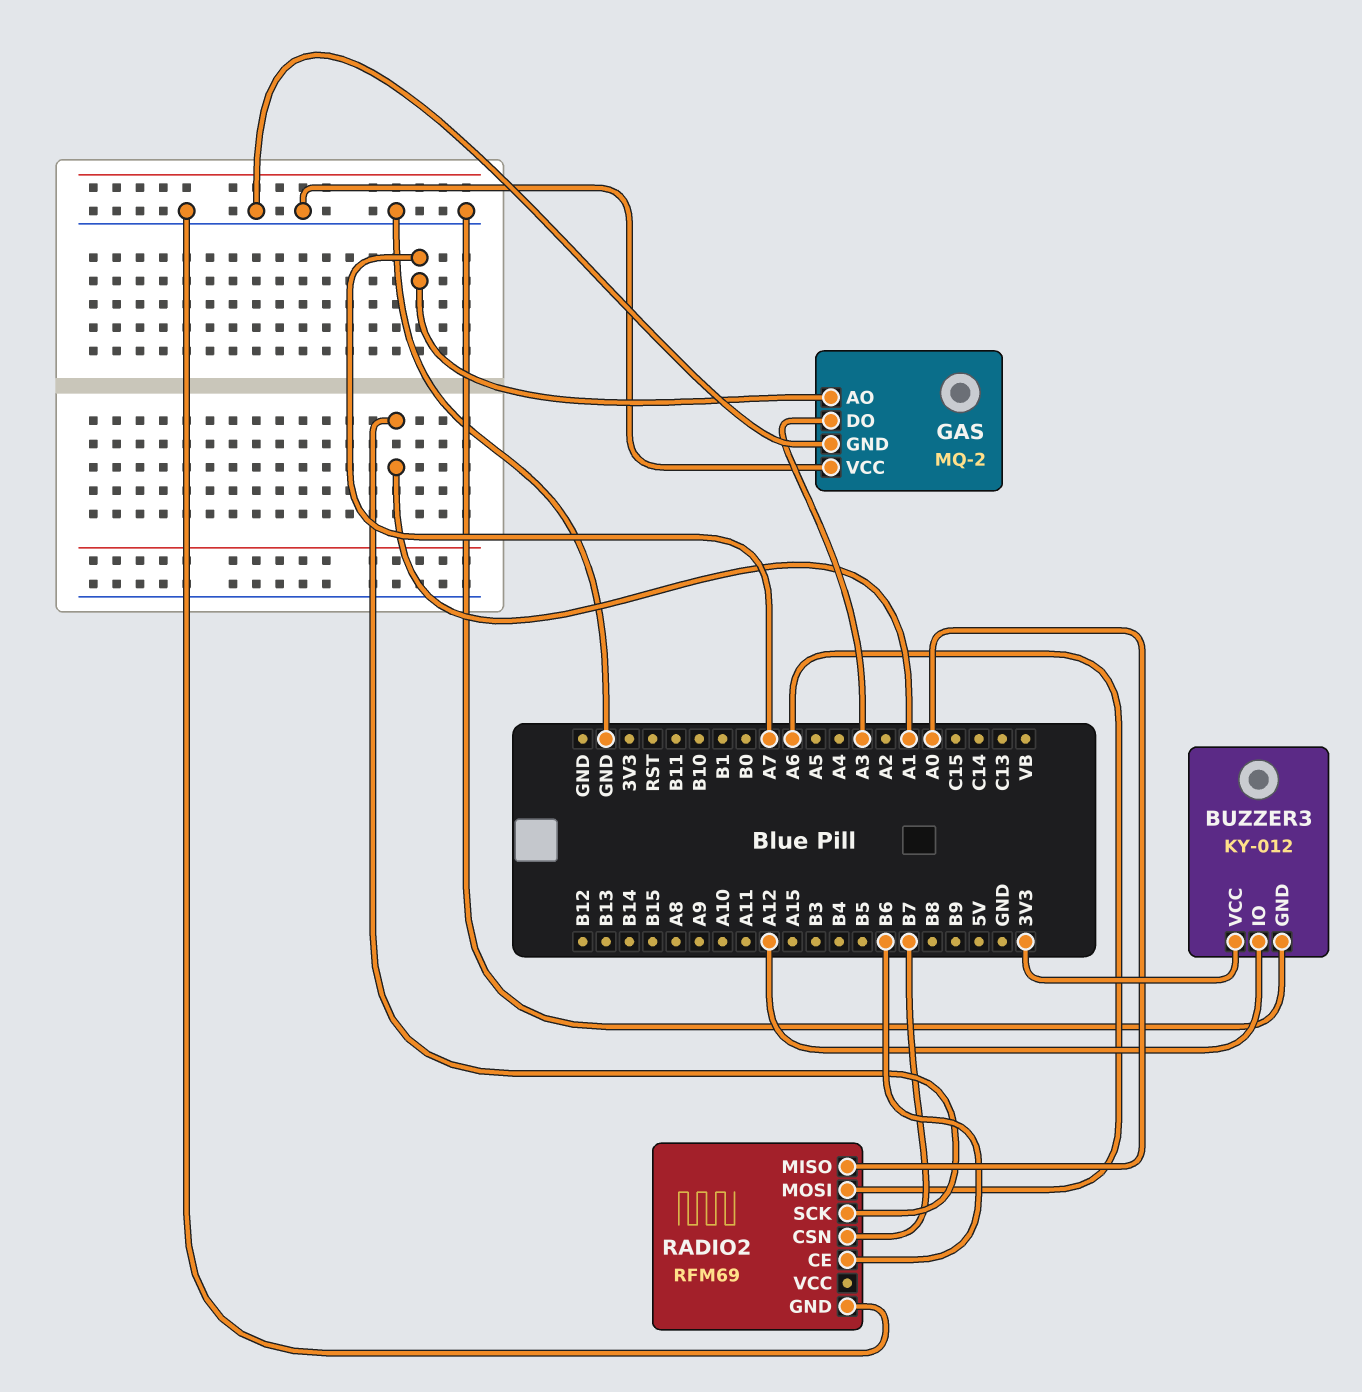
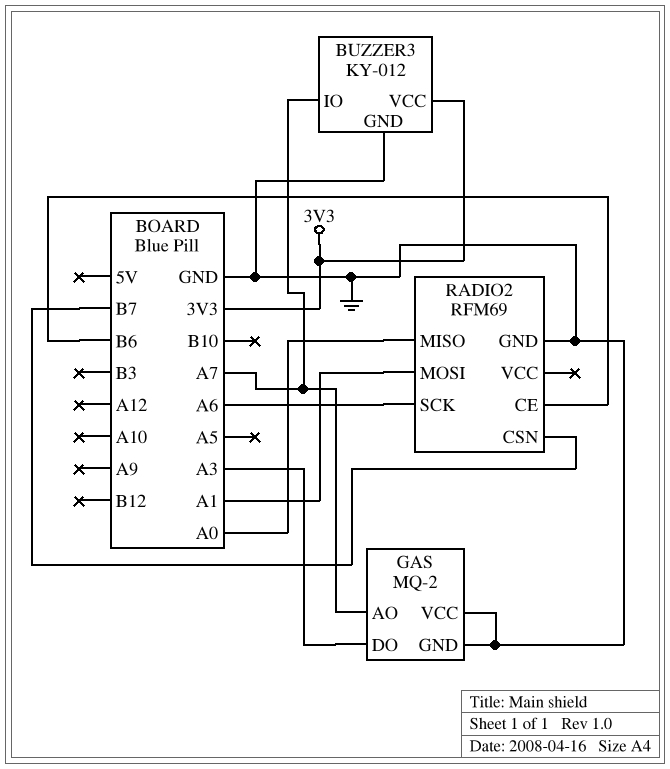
BUZZER3 pin IO: A12 -> A7
RADIO2 pin MOSI: A6 -> A1
RADIO2 pin SCK: A1 -> A6

